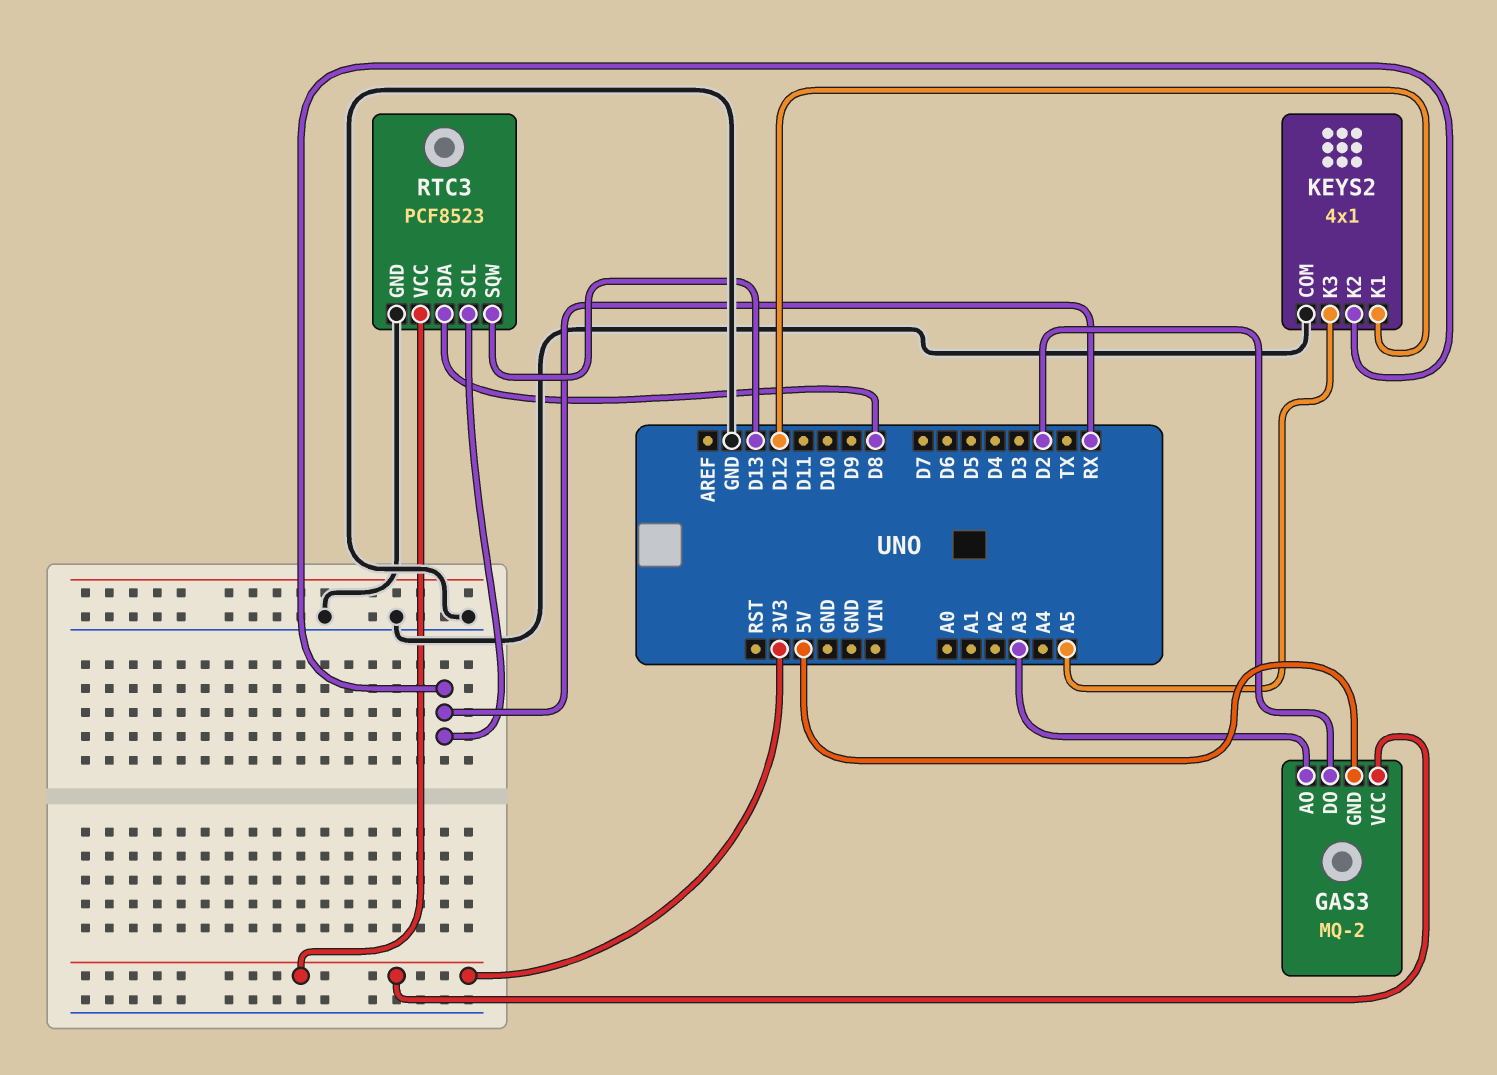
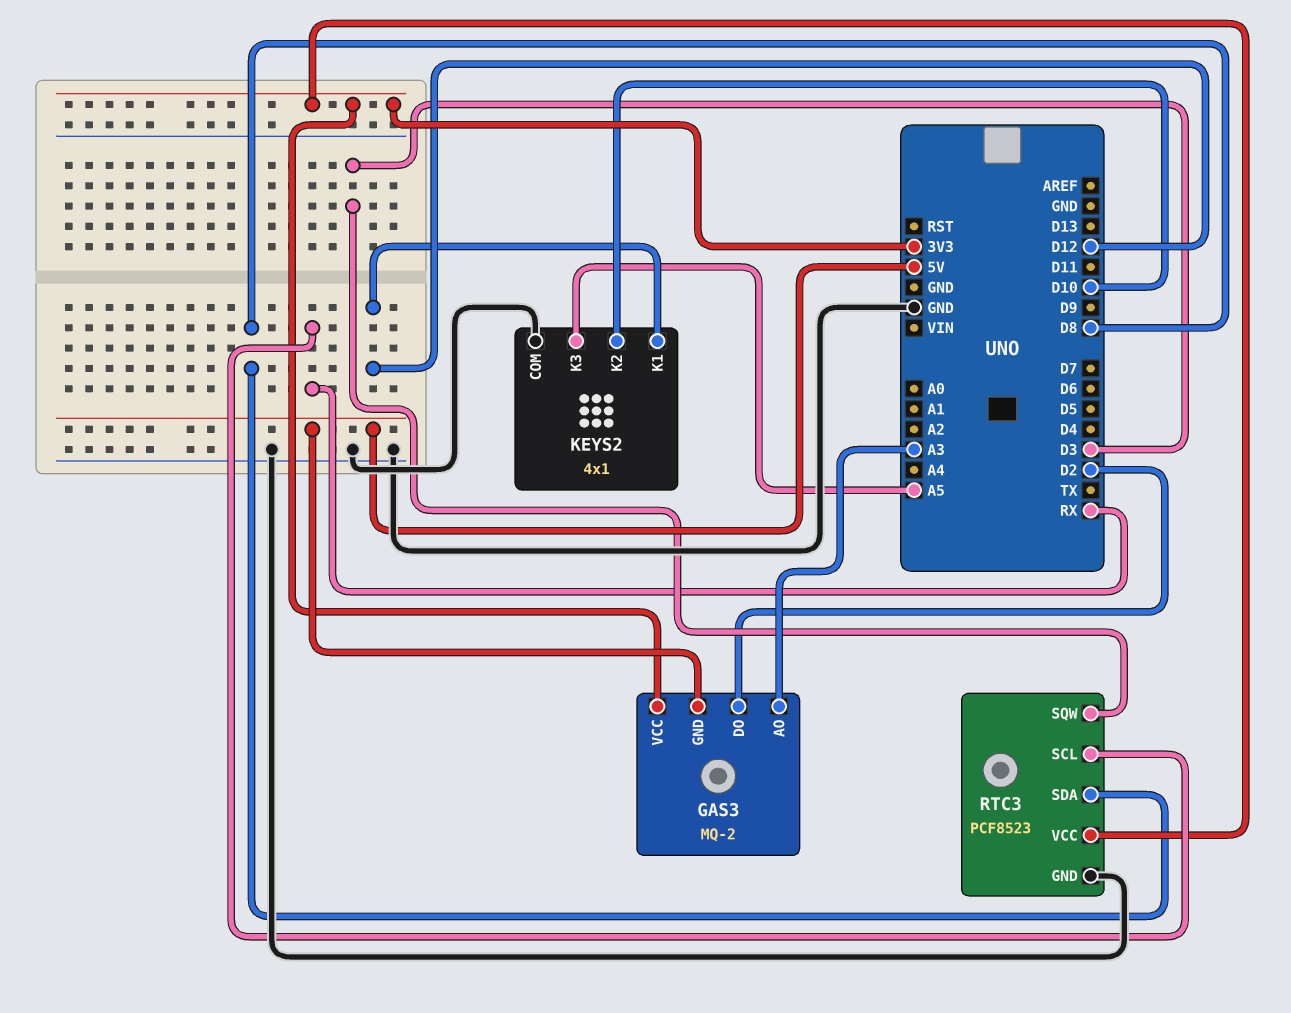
KEYS2 pin K2: RX -> D10
RTC3 pin SQW: D13 -> D3

